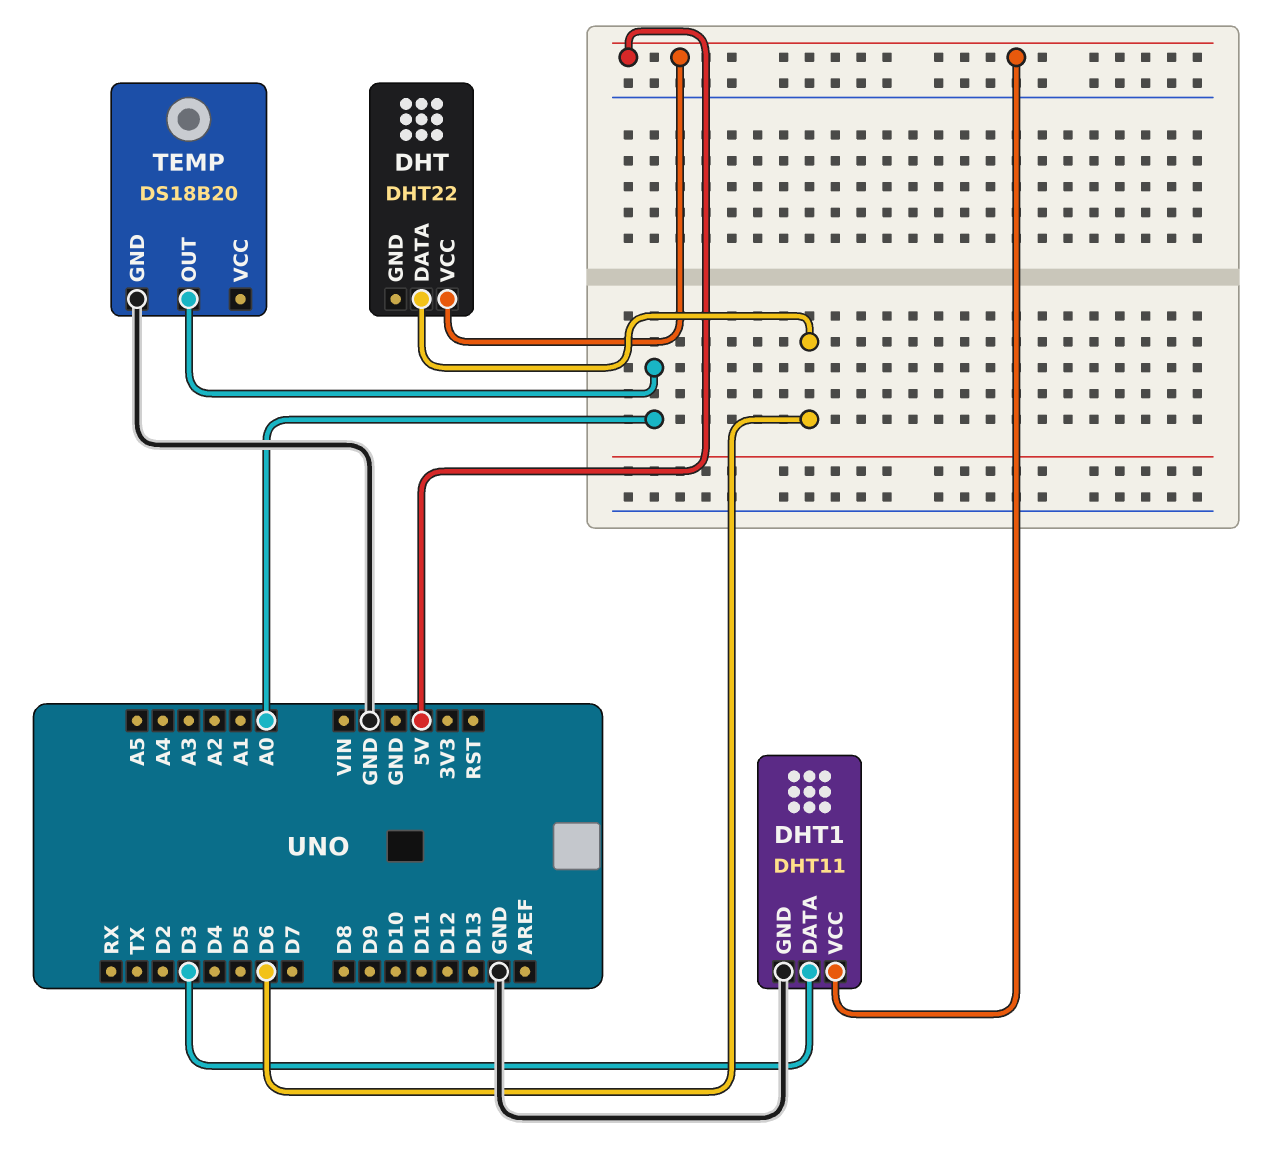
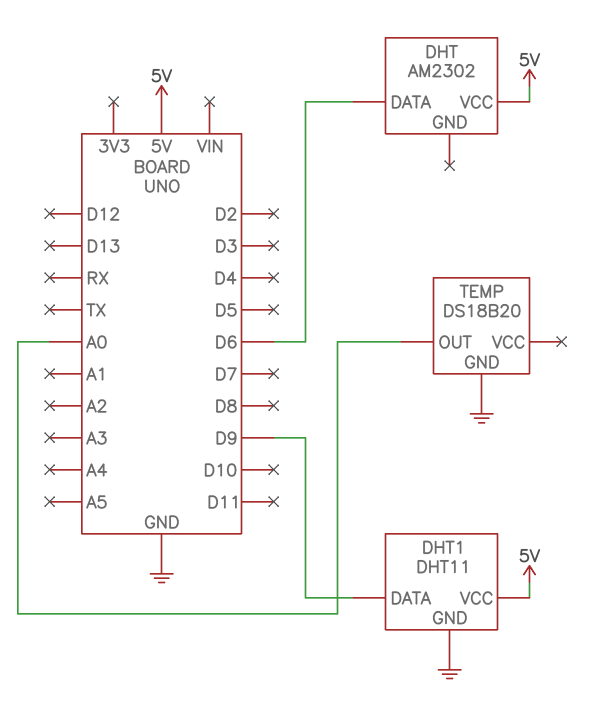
DHT: DHT22 -> AM2302
DHT1 pin DATA: D3 -> D9

